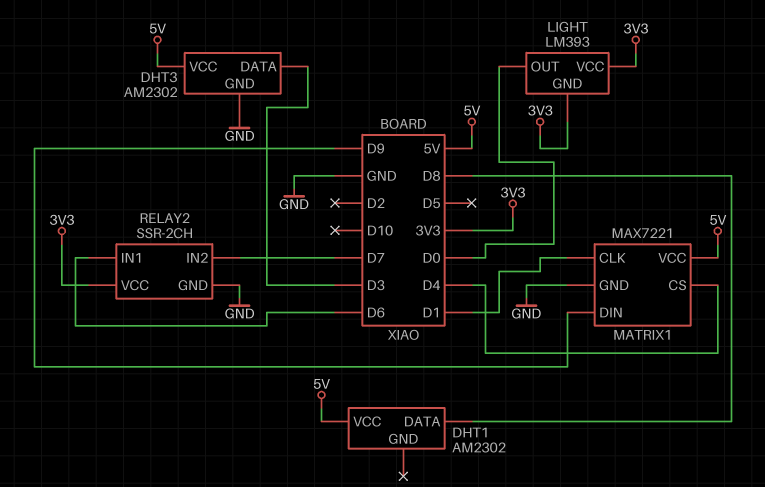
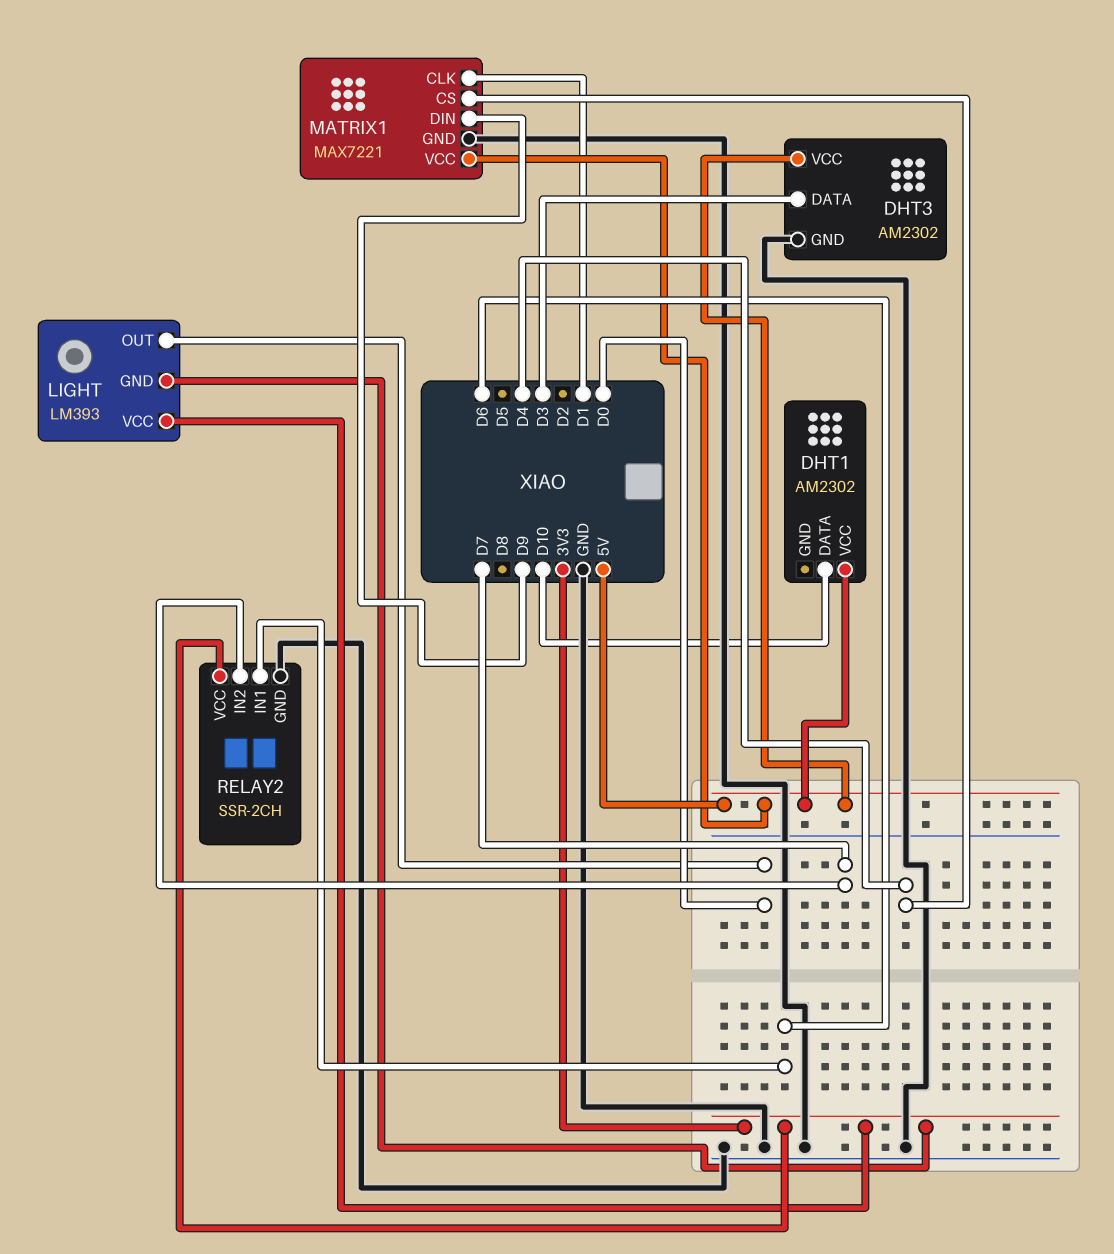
DHT1 pin DATA: D8 -> D10

